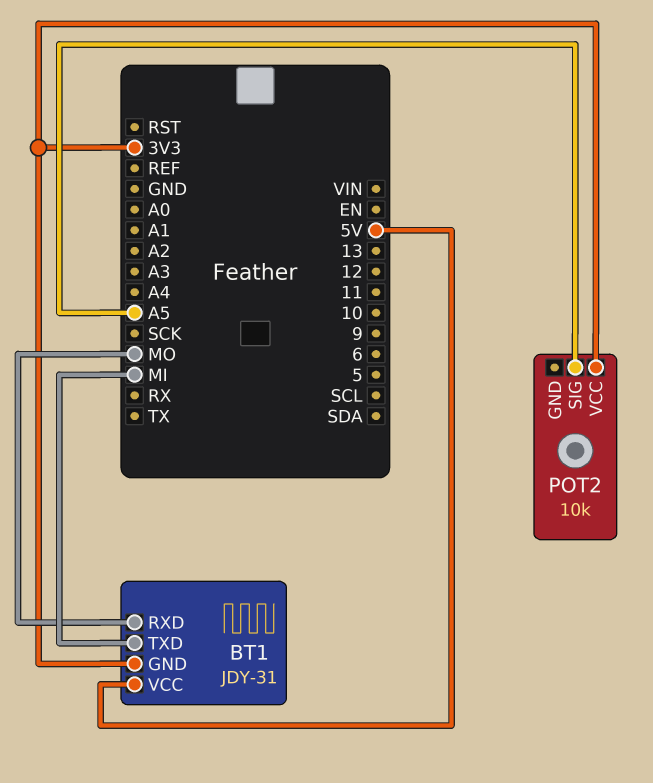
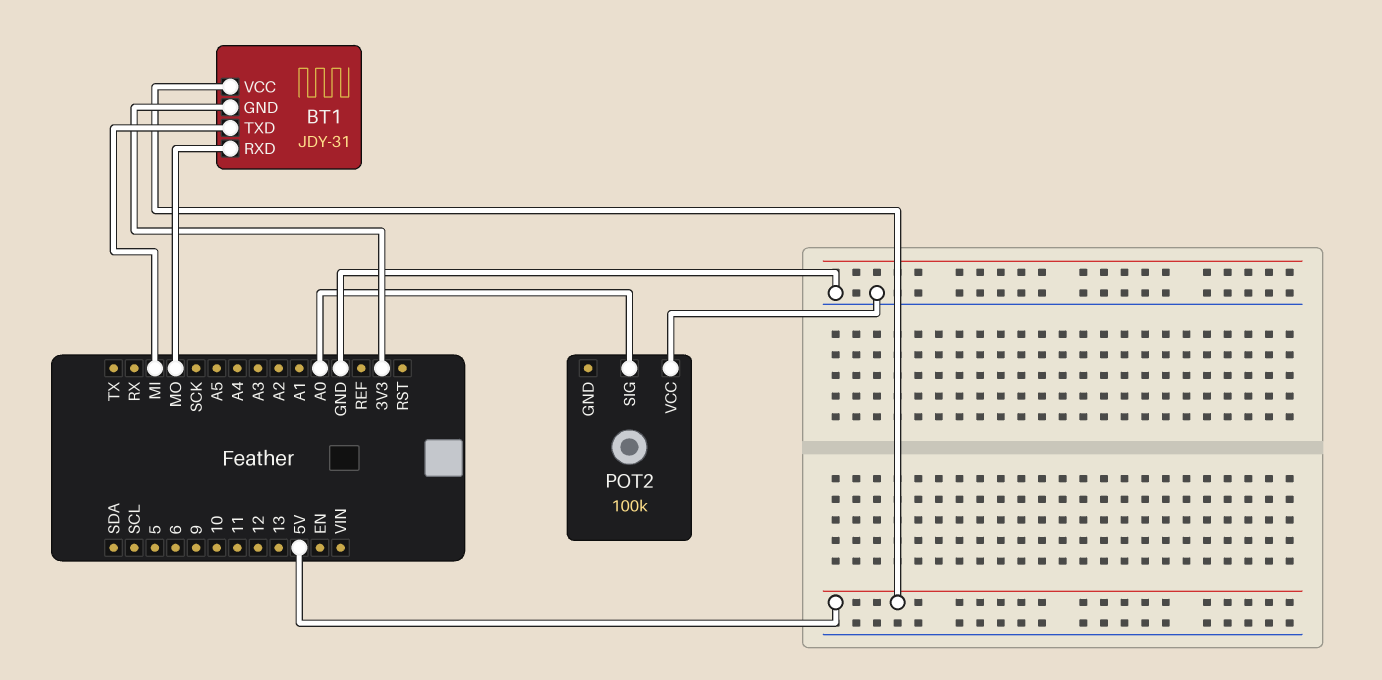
POT2: 10k -> 100k
POT2 pin SIG: A5 -> A0
POT2 pin VCC: 3V3 -> GND

